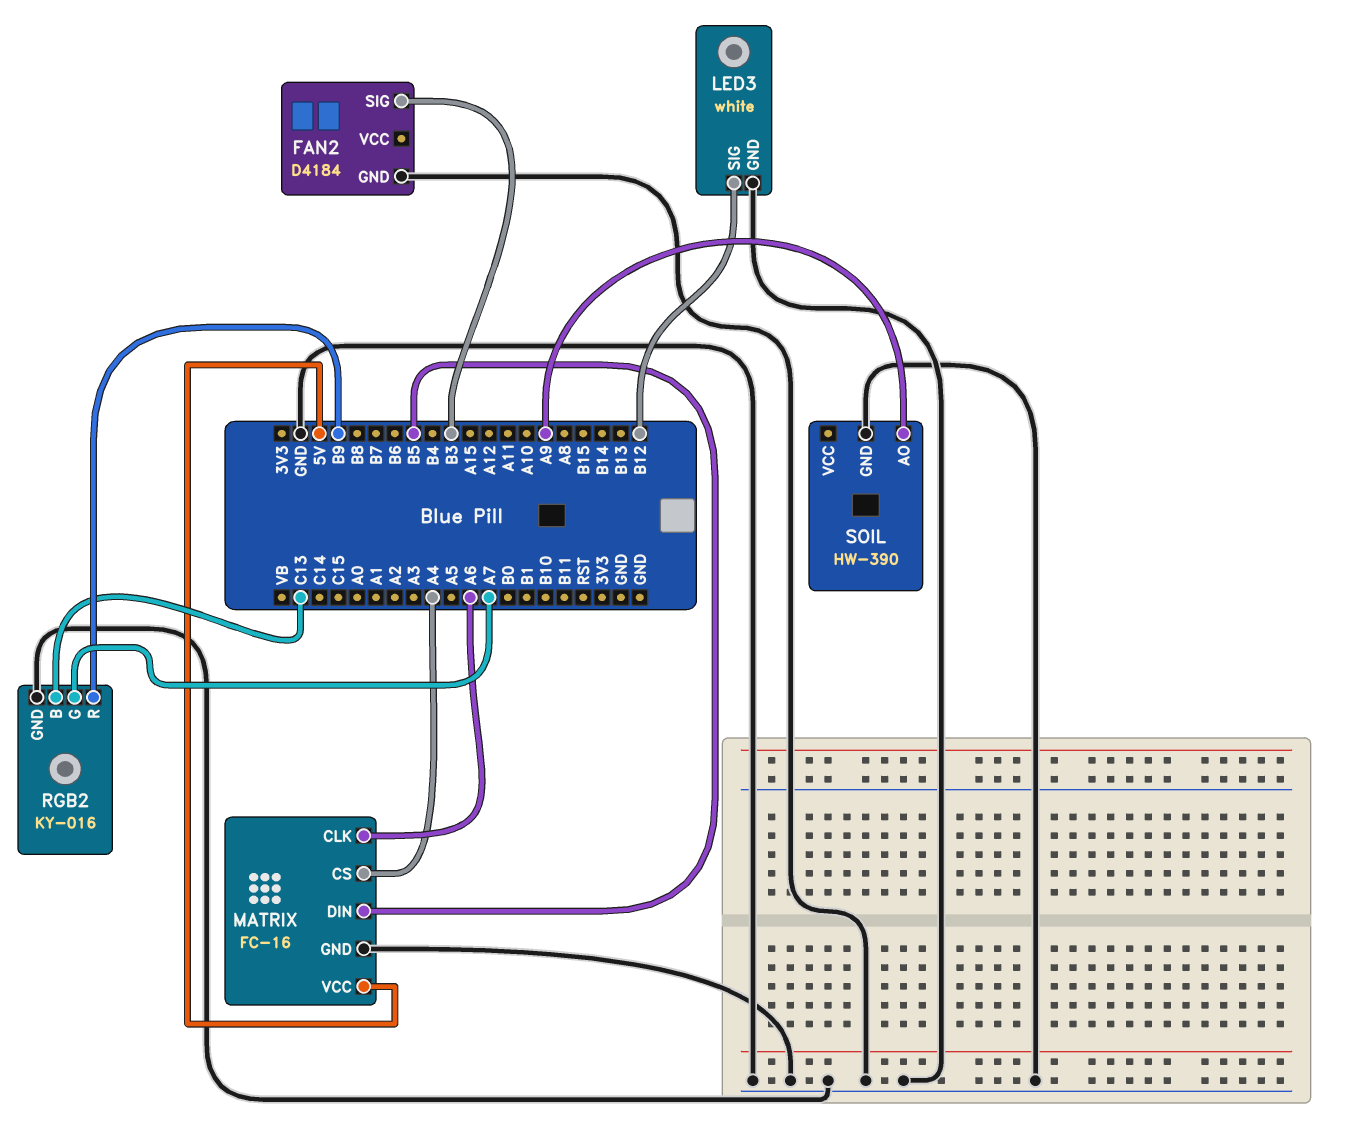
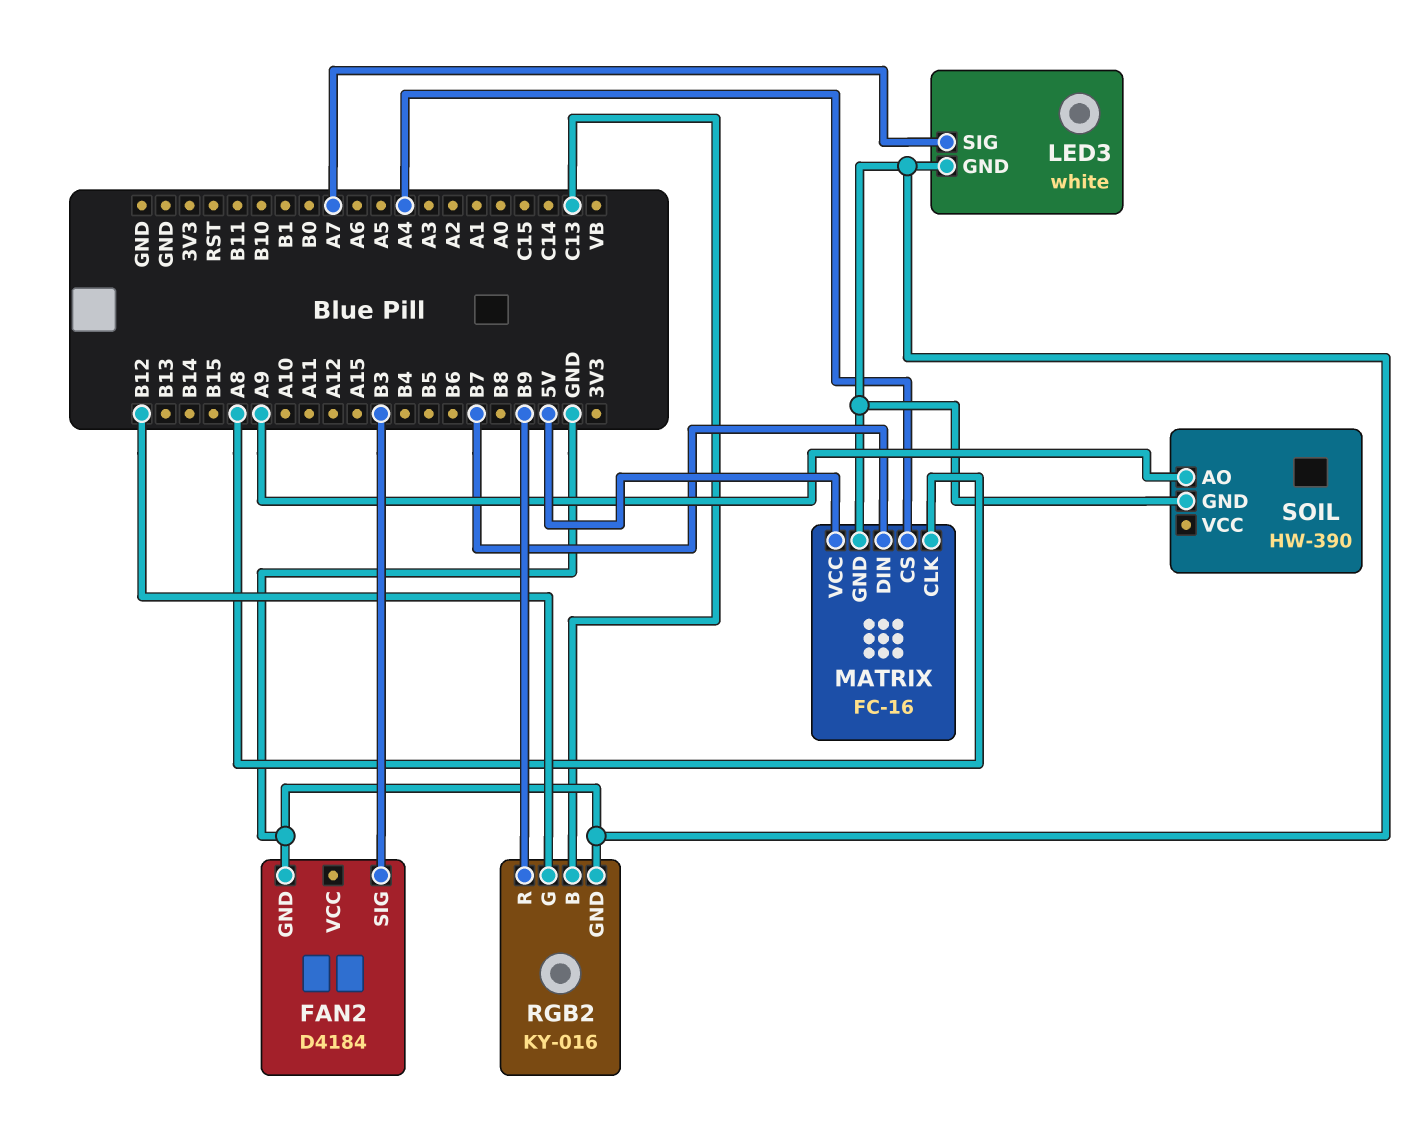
LED3 pin SIG: B12 -> A7
MATRIX pin CLK: A6 -> A8
MATRIX pin DIN: B5 -> B7
RGB2 pin G: A7 -> B12

